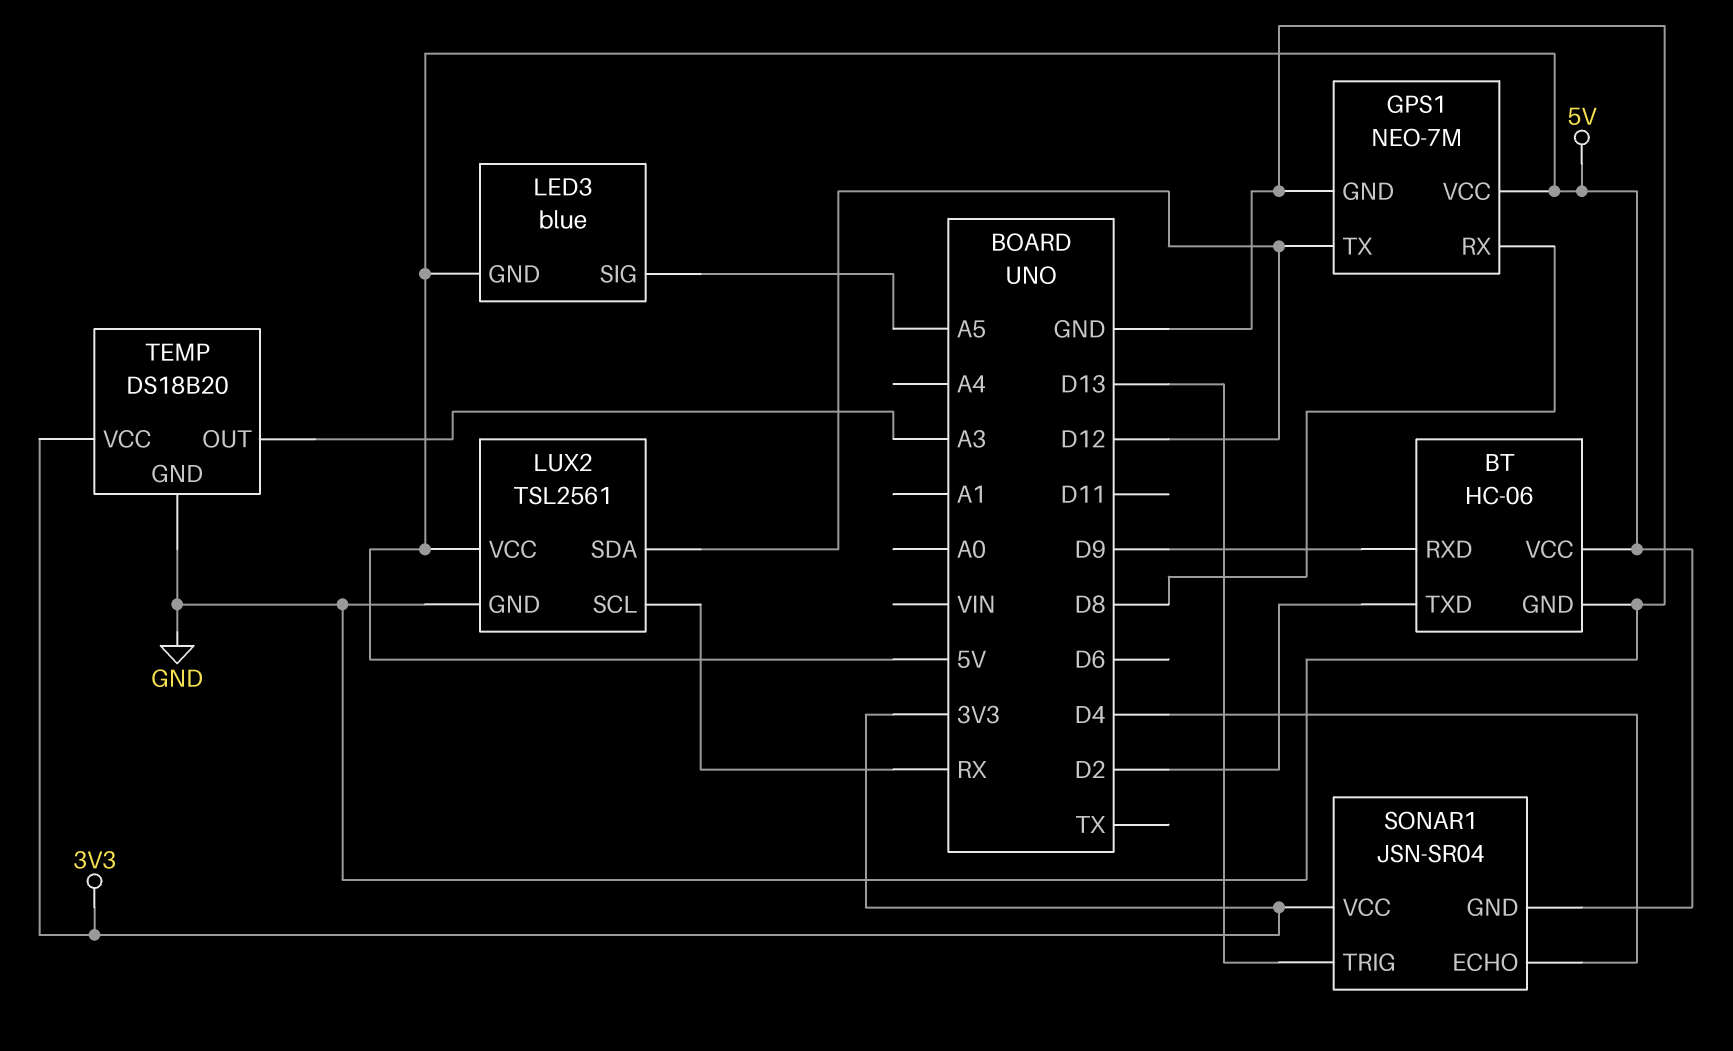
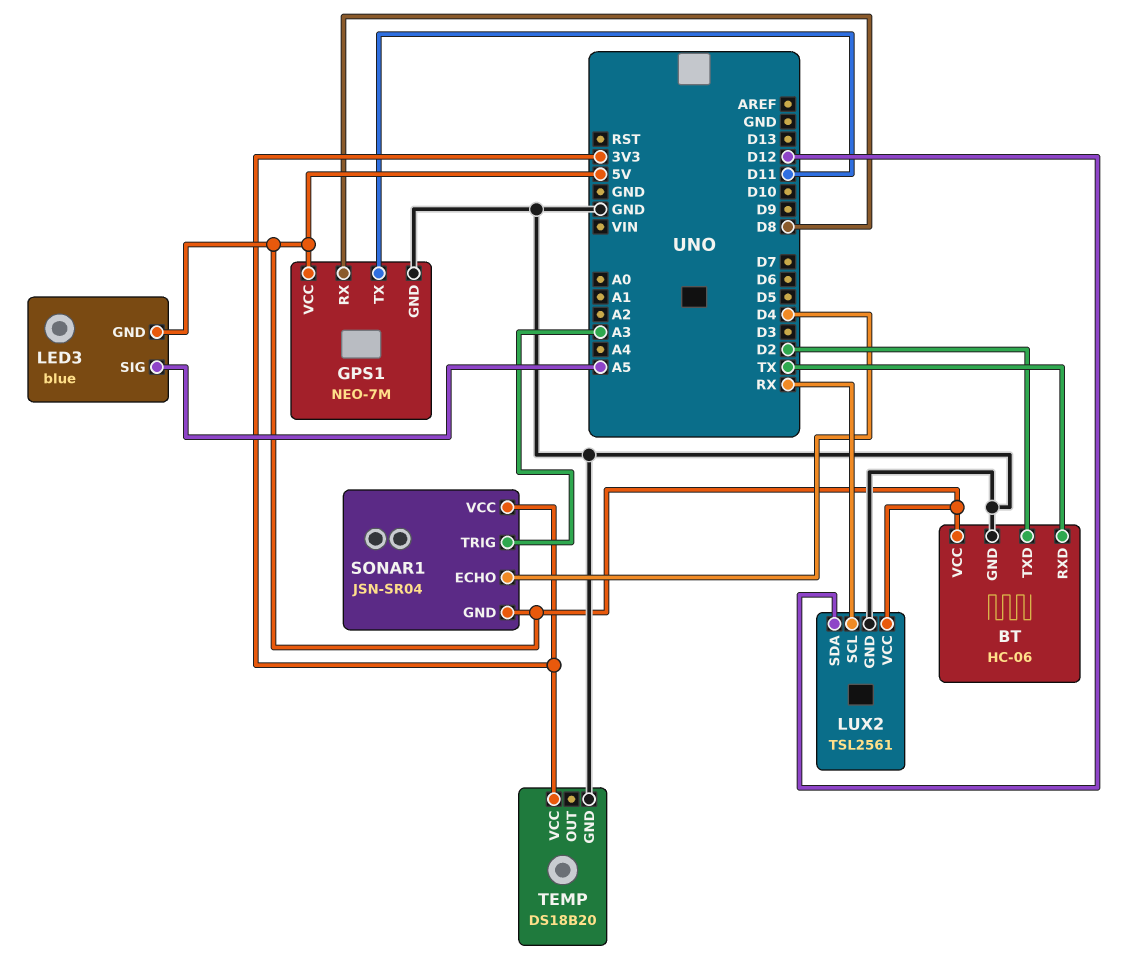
BT pin RXD: D9 -> TX
GPS1 pin TX: D12 -> D11
SONAR1 pin TRIG: D13 -> A3
TEMP pin OUT: A3 -> none

